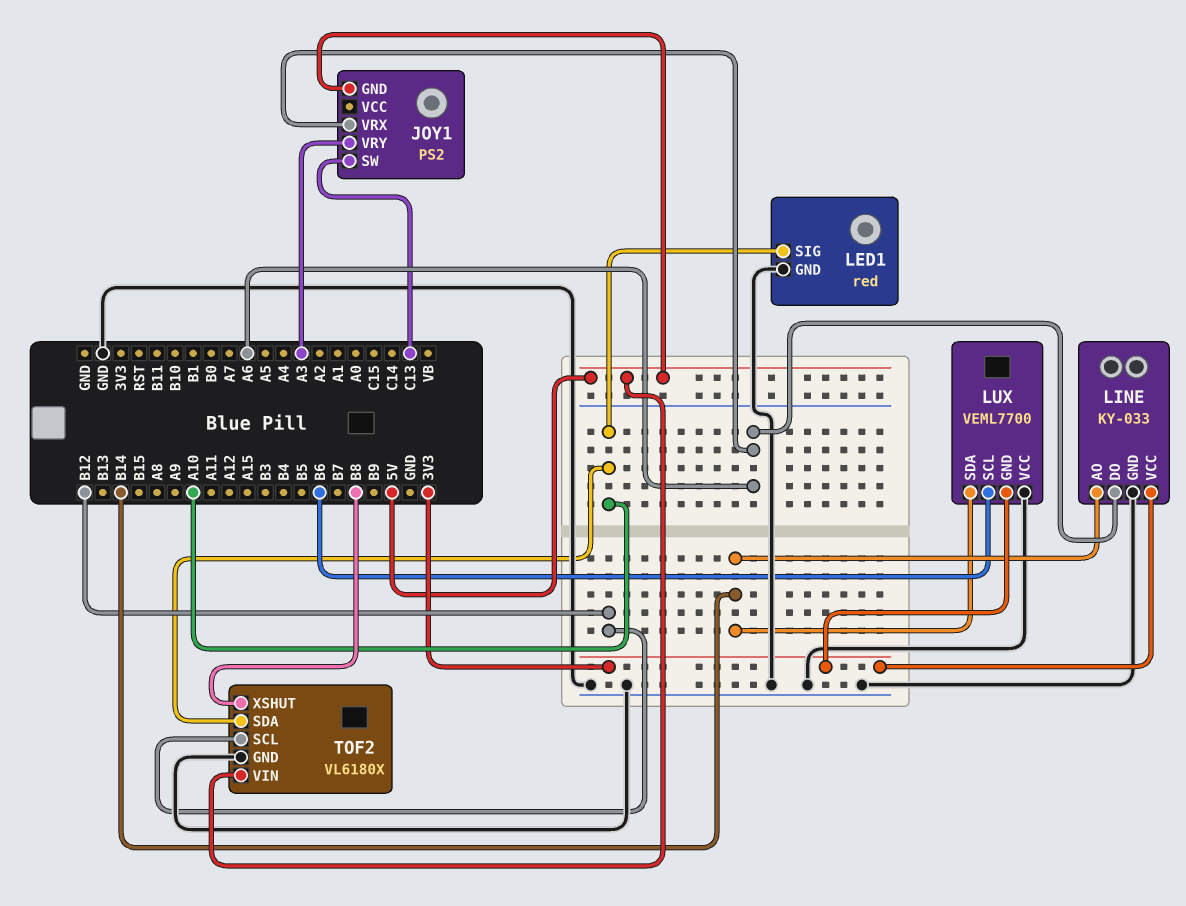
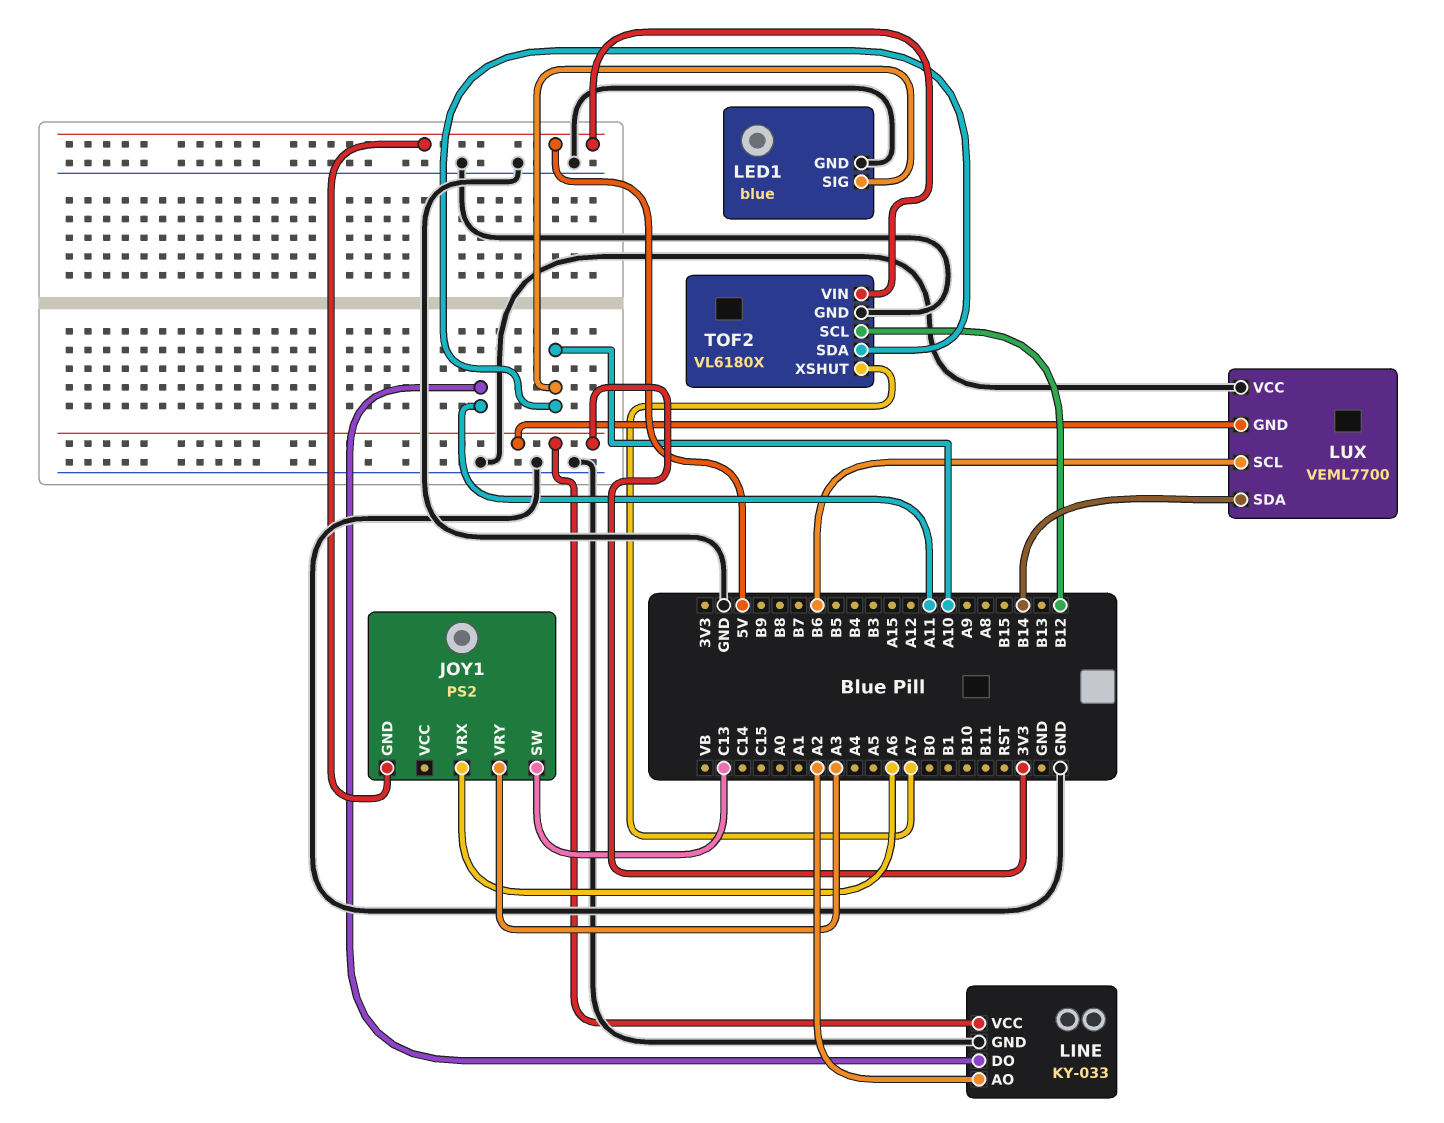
LED1: red -> blue
LINE pin AO: B14 -> A2
LINE pin DO: A6 -> A11
TOF2 pin XSHUT: B8 -> A7

